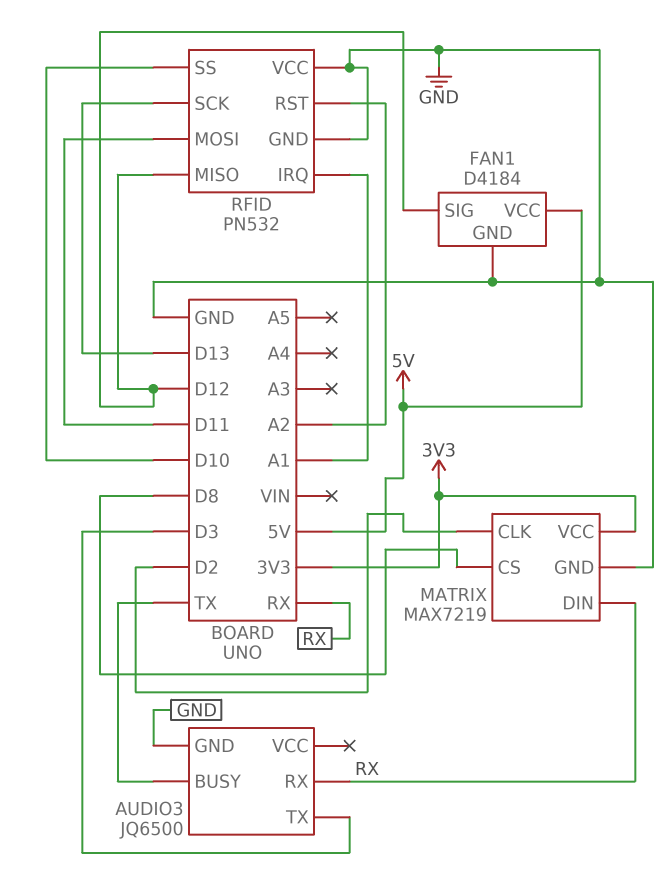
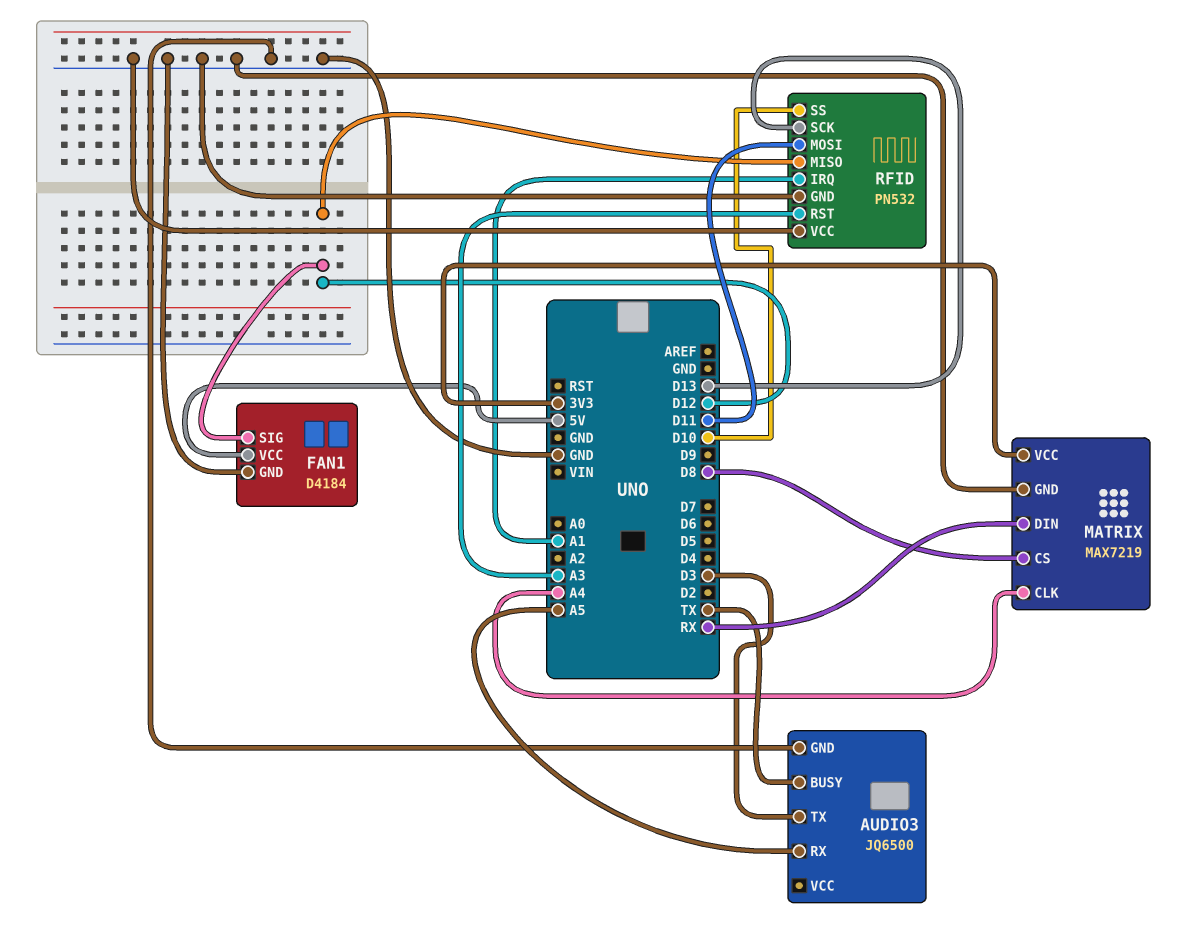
AUDIO3 pin RX: RX -> A5
MATRIX pin CLK: D2 -> A4
RFID pin RST: A2 -> A3

